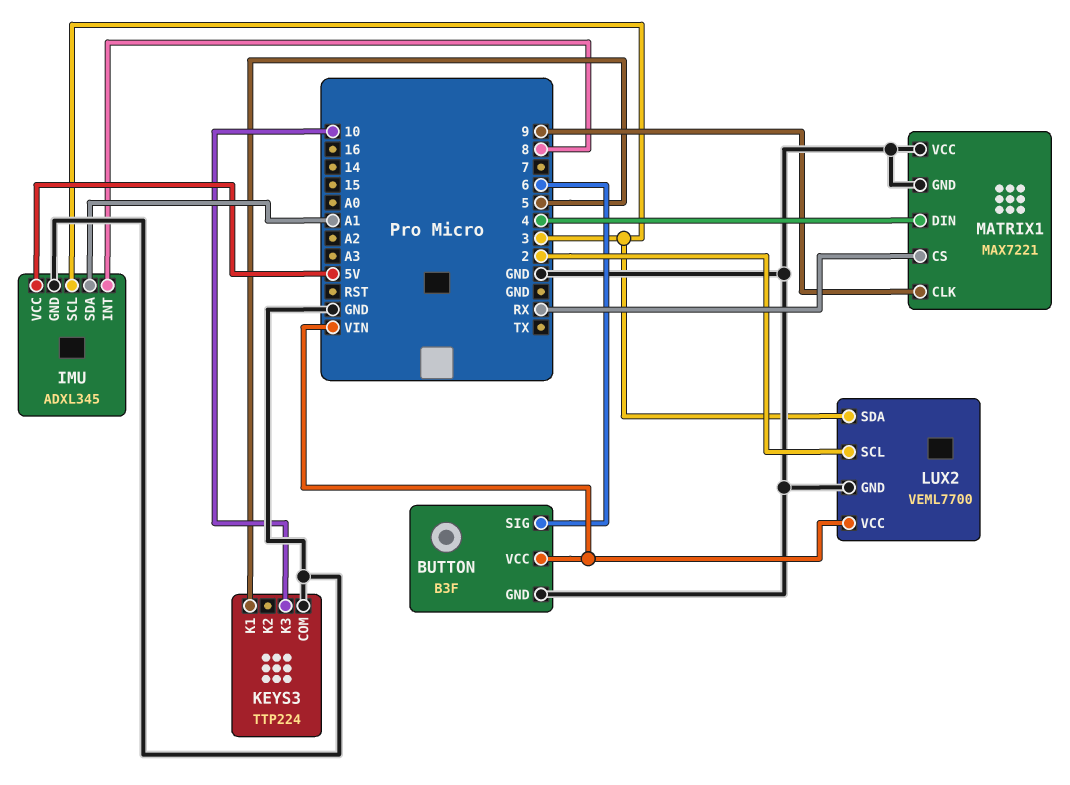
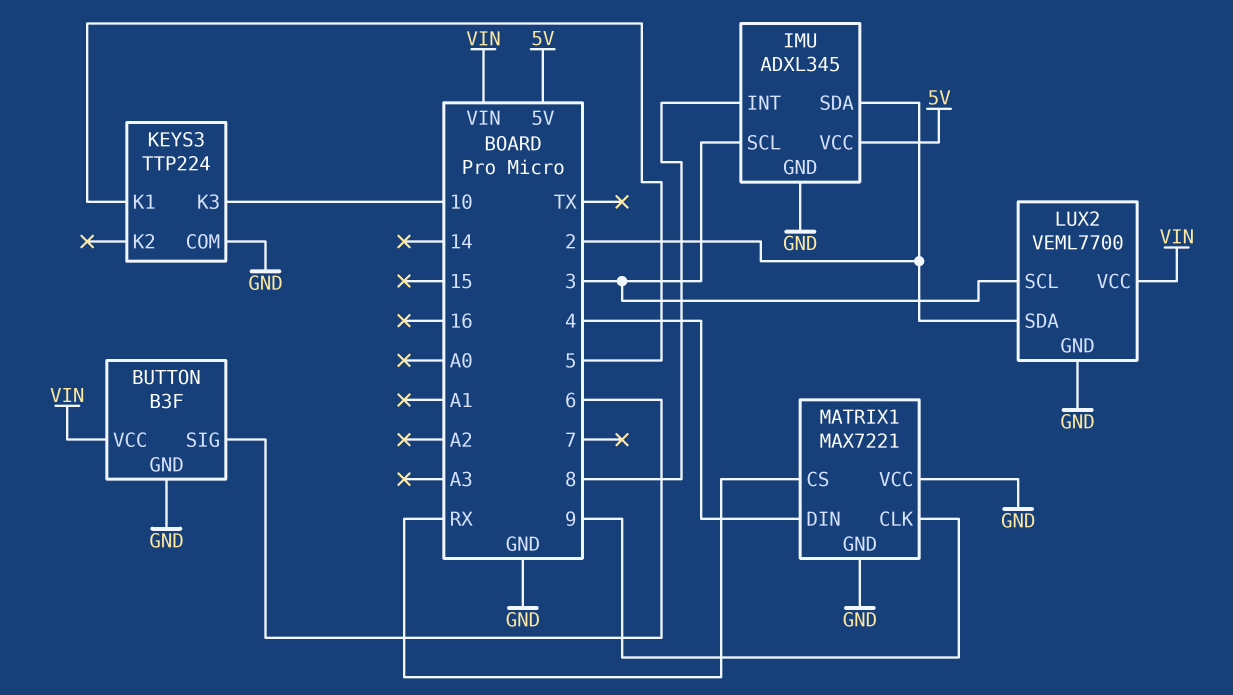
IMU pin SDA: A1 -> 2
LUX2 pin SCL: 2 -> 3
LUX2 pin SDA: 3 -> 2

